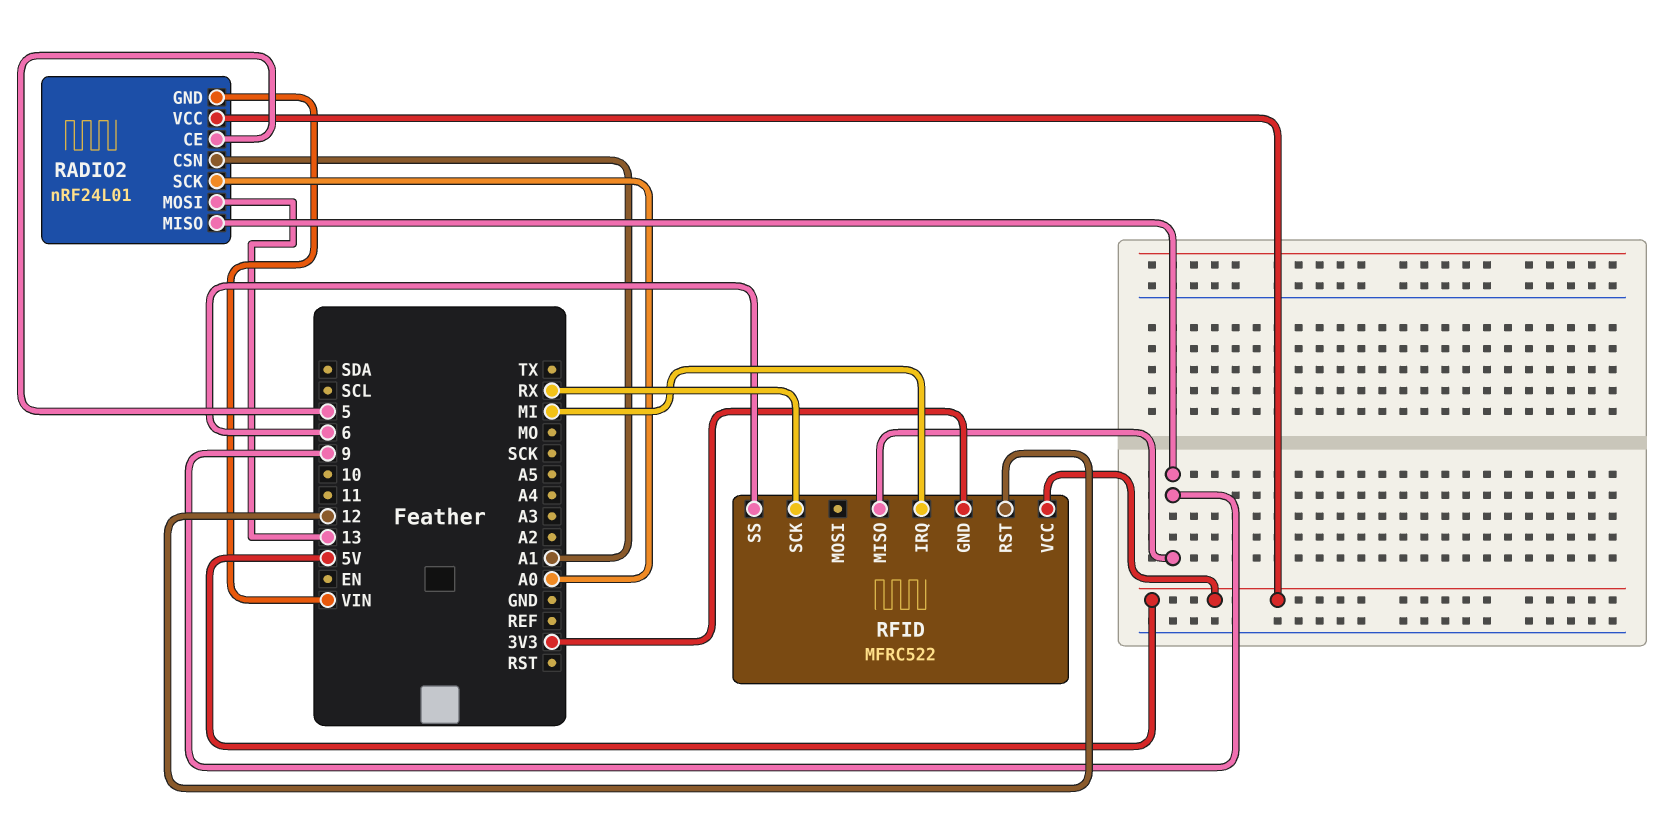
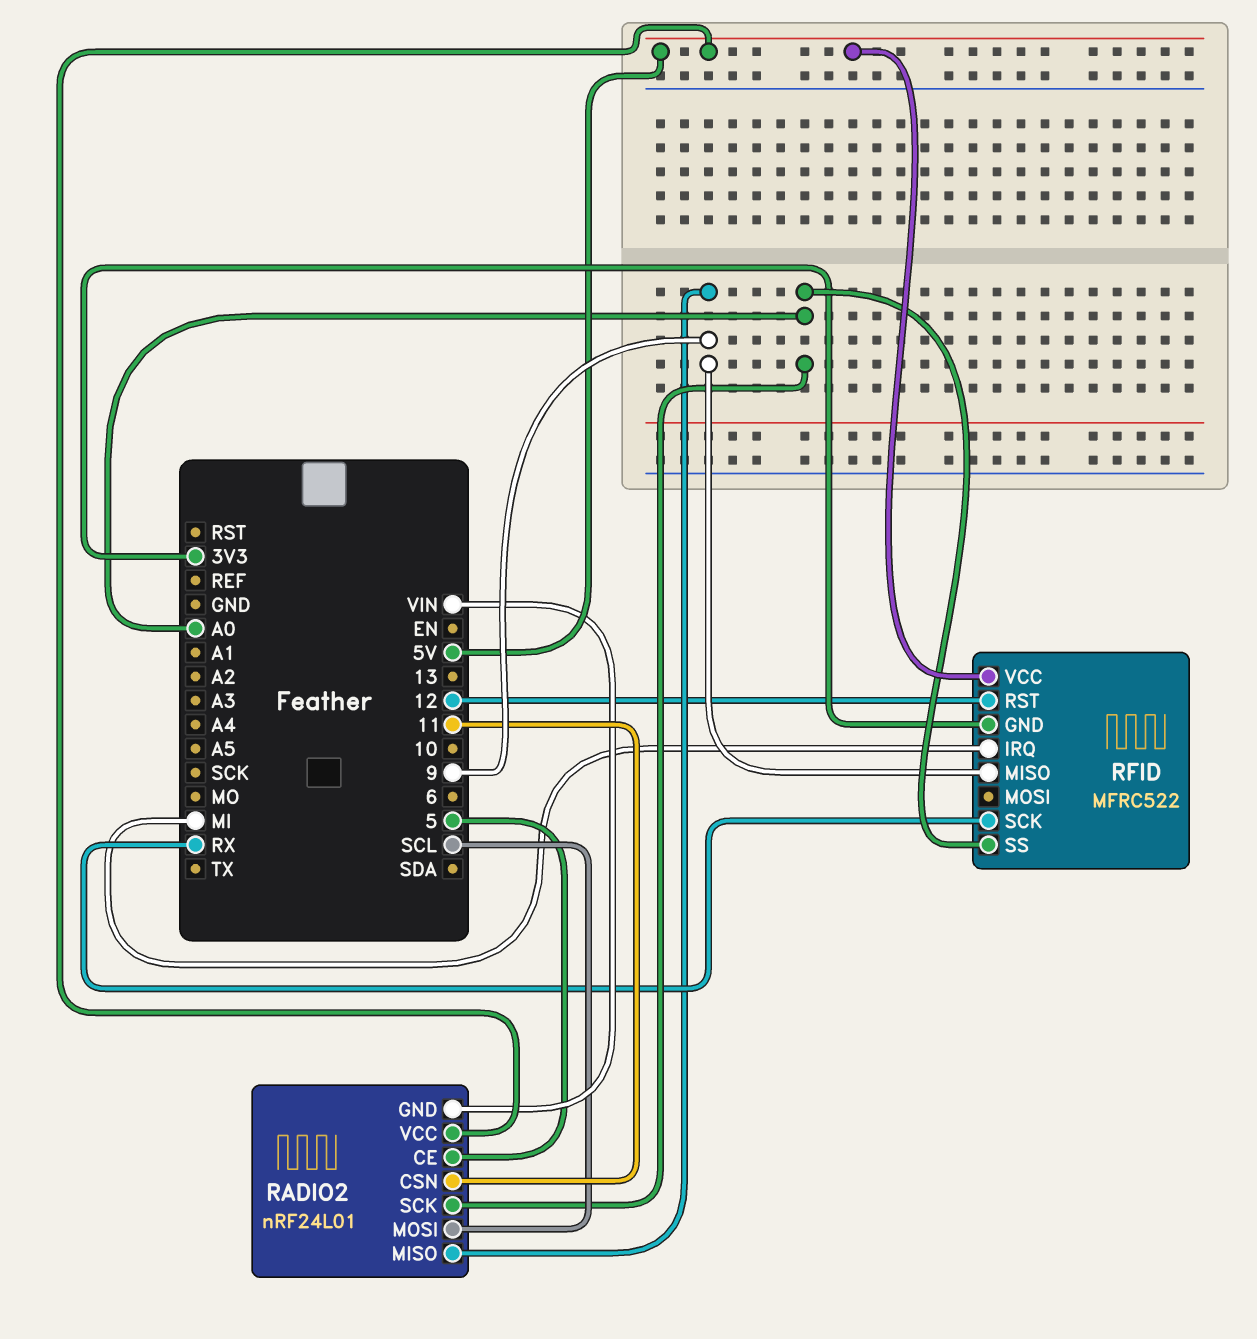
RADIO2 pin CSN: A1 -> 11
RADIO2 pin MOSI: 13 -> SCL
RFID pin SS: 6 -> A0

